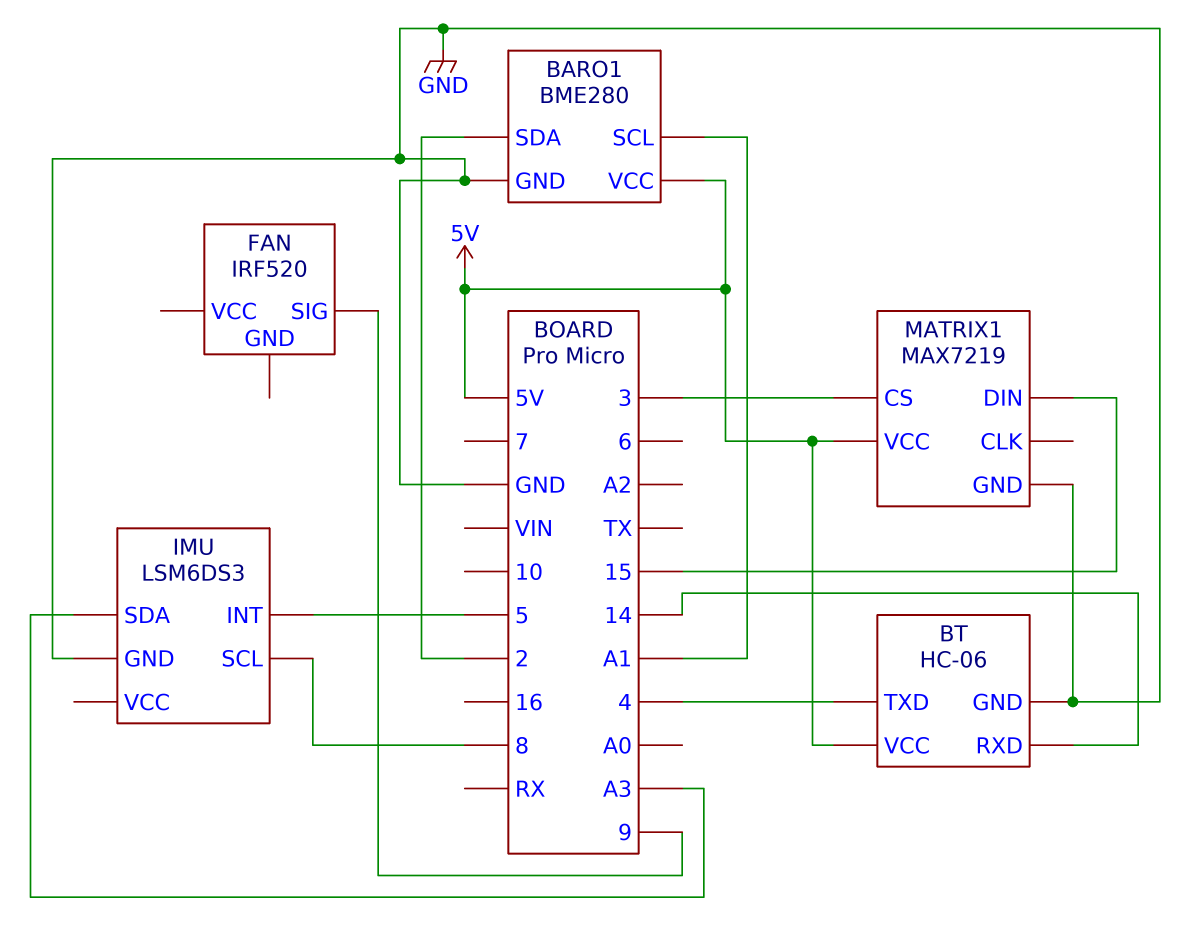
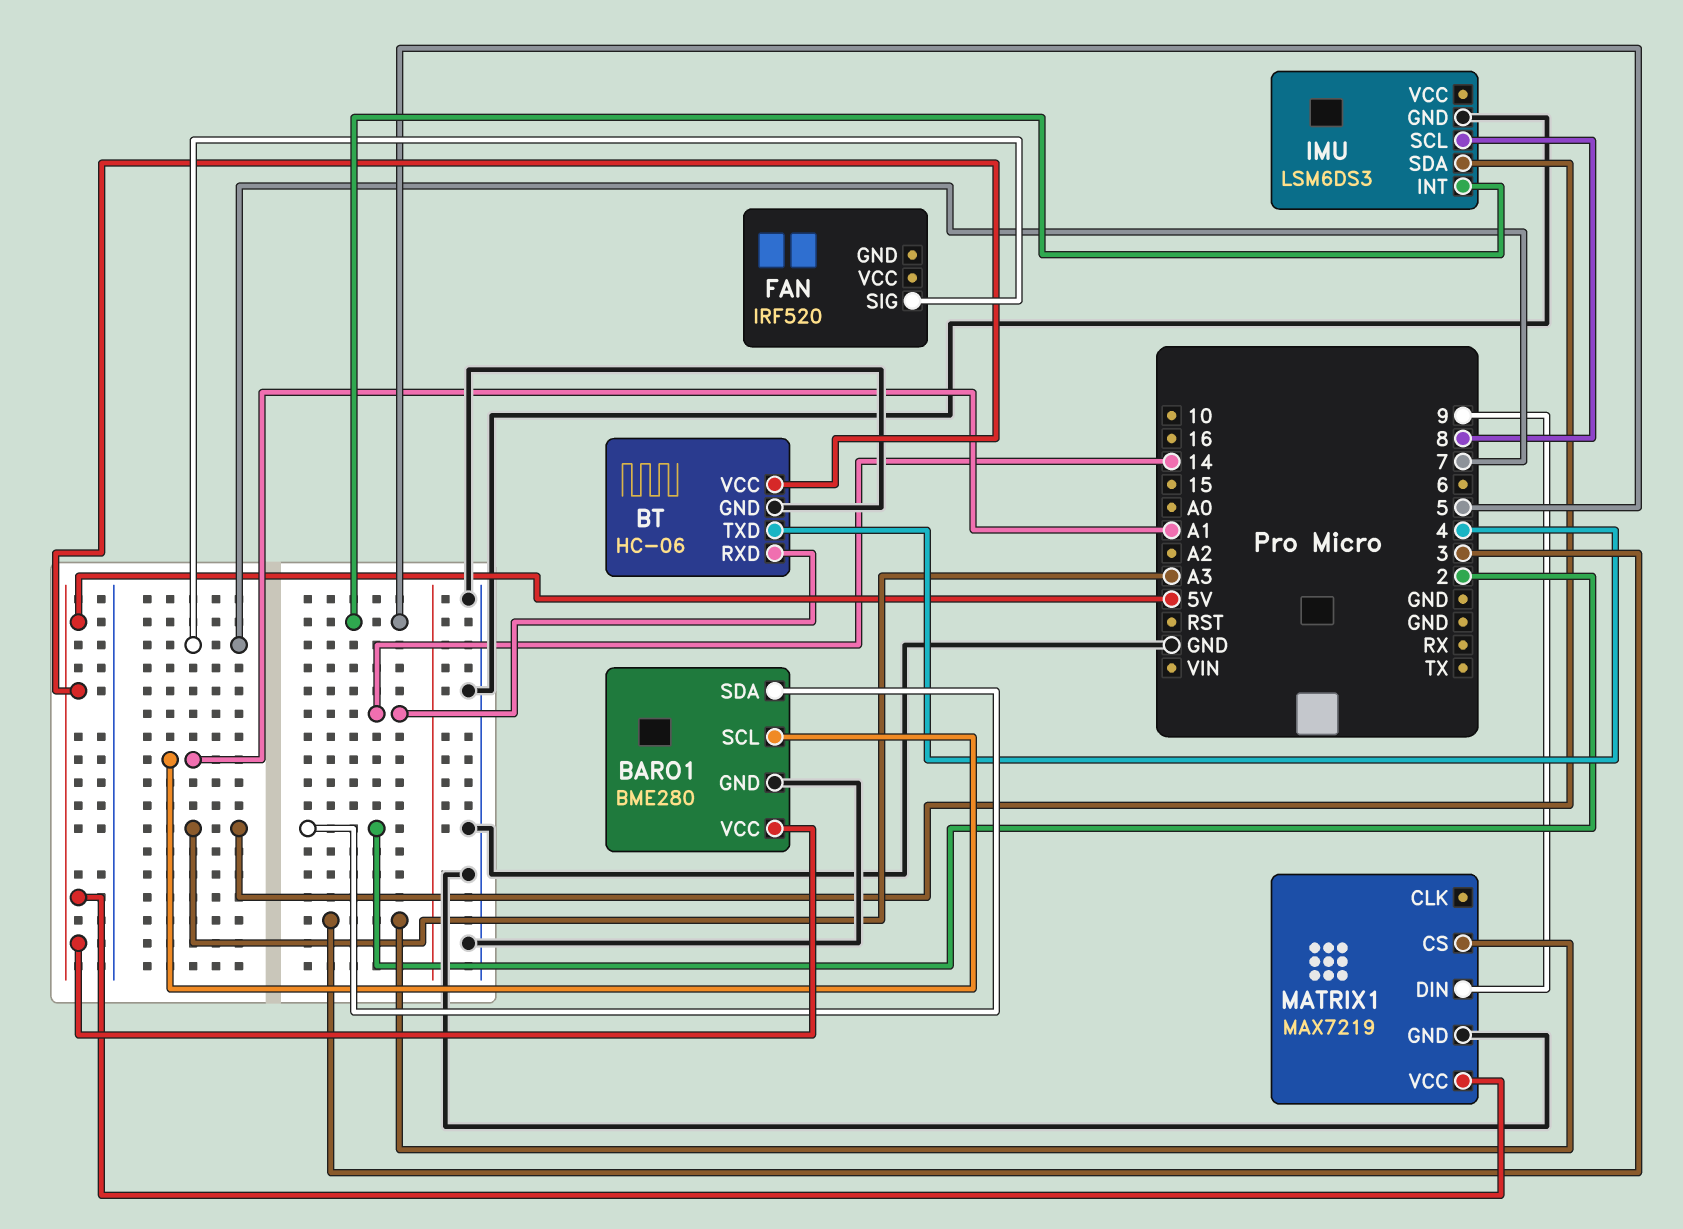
FAN pin SIG: 9 -> 7
MATRIX1 pin DIN: 15 -> 9

